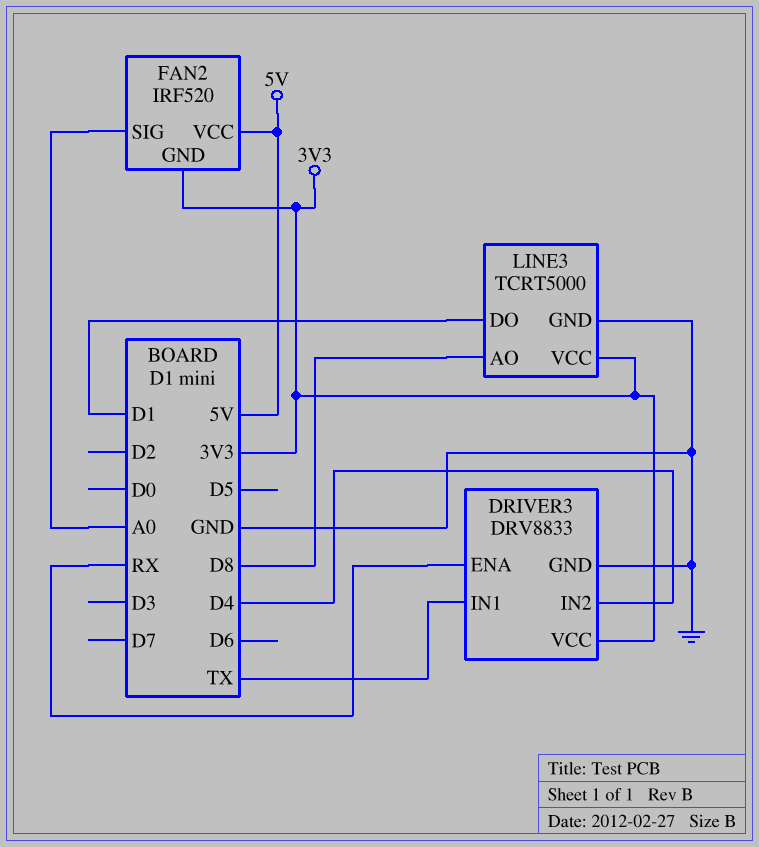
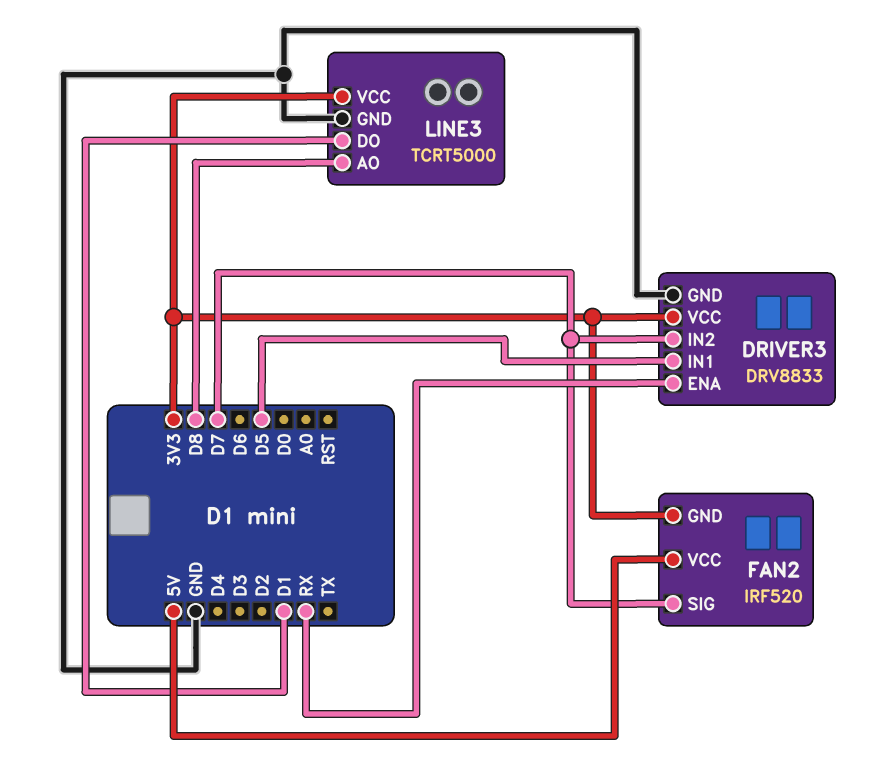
DRIVER3 pin IN1: TX -> D5
DRIVER3 pin IN2: D4 -> D7
FAN2 pin SIG: A0 -> D7

